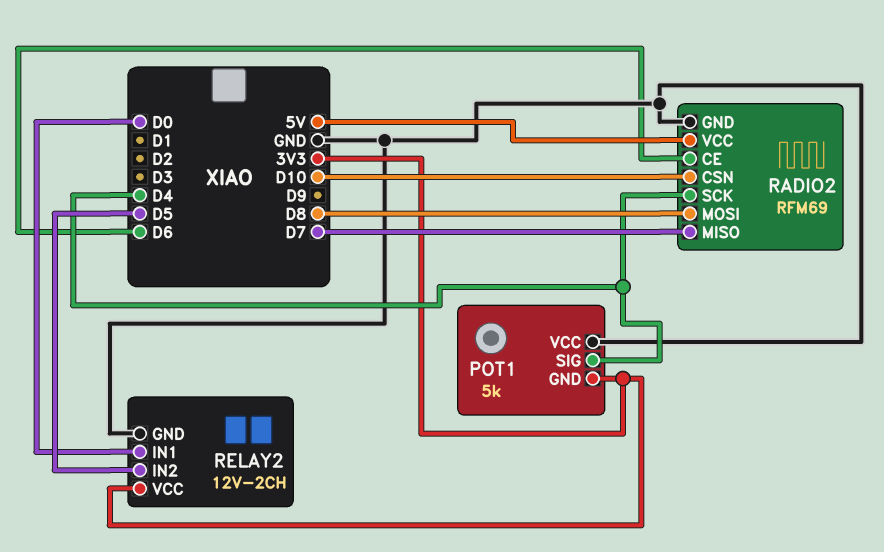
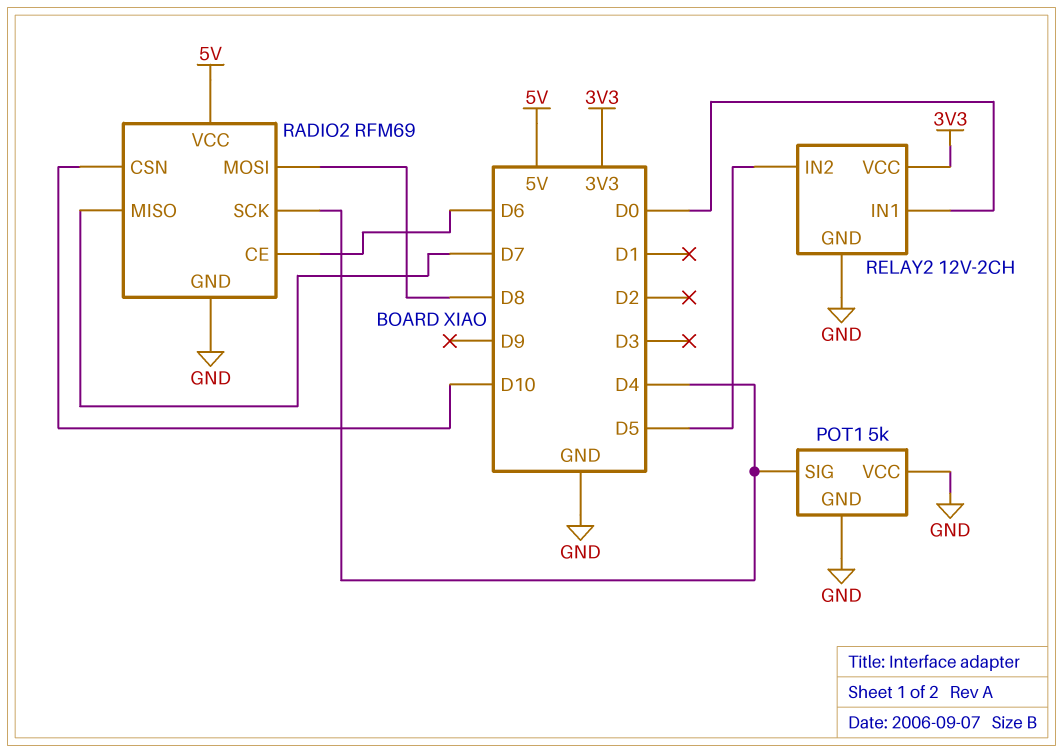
POT1 pin GND: 3V3 -> GND

